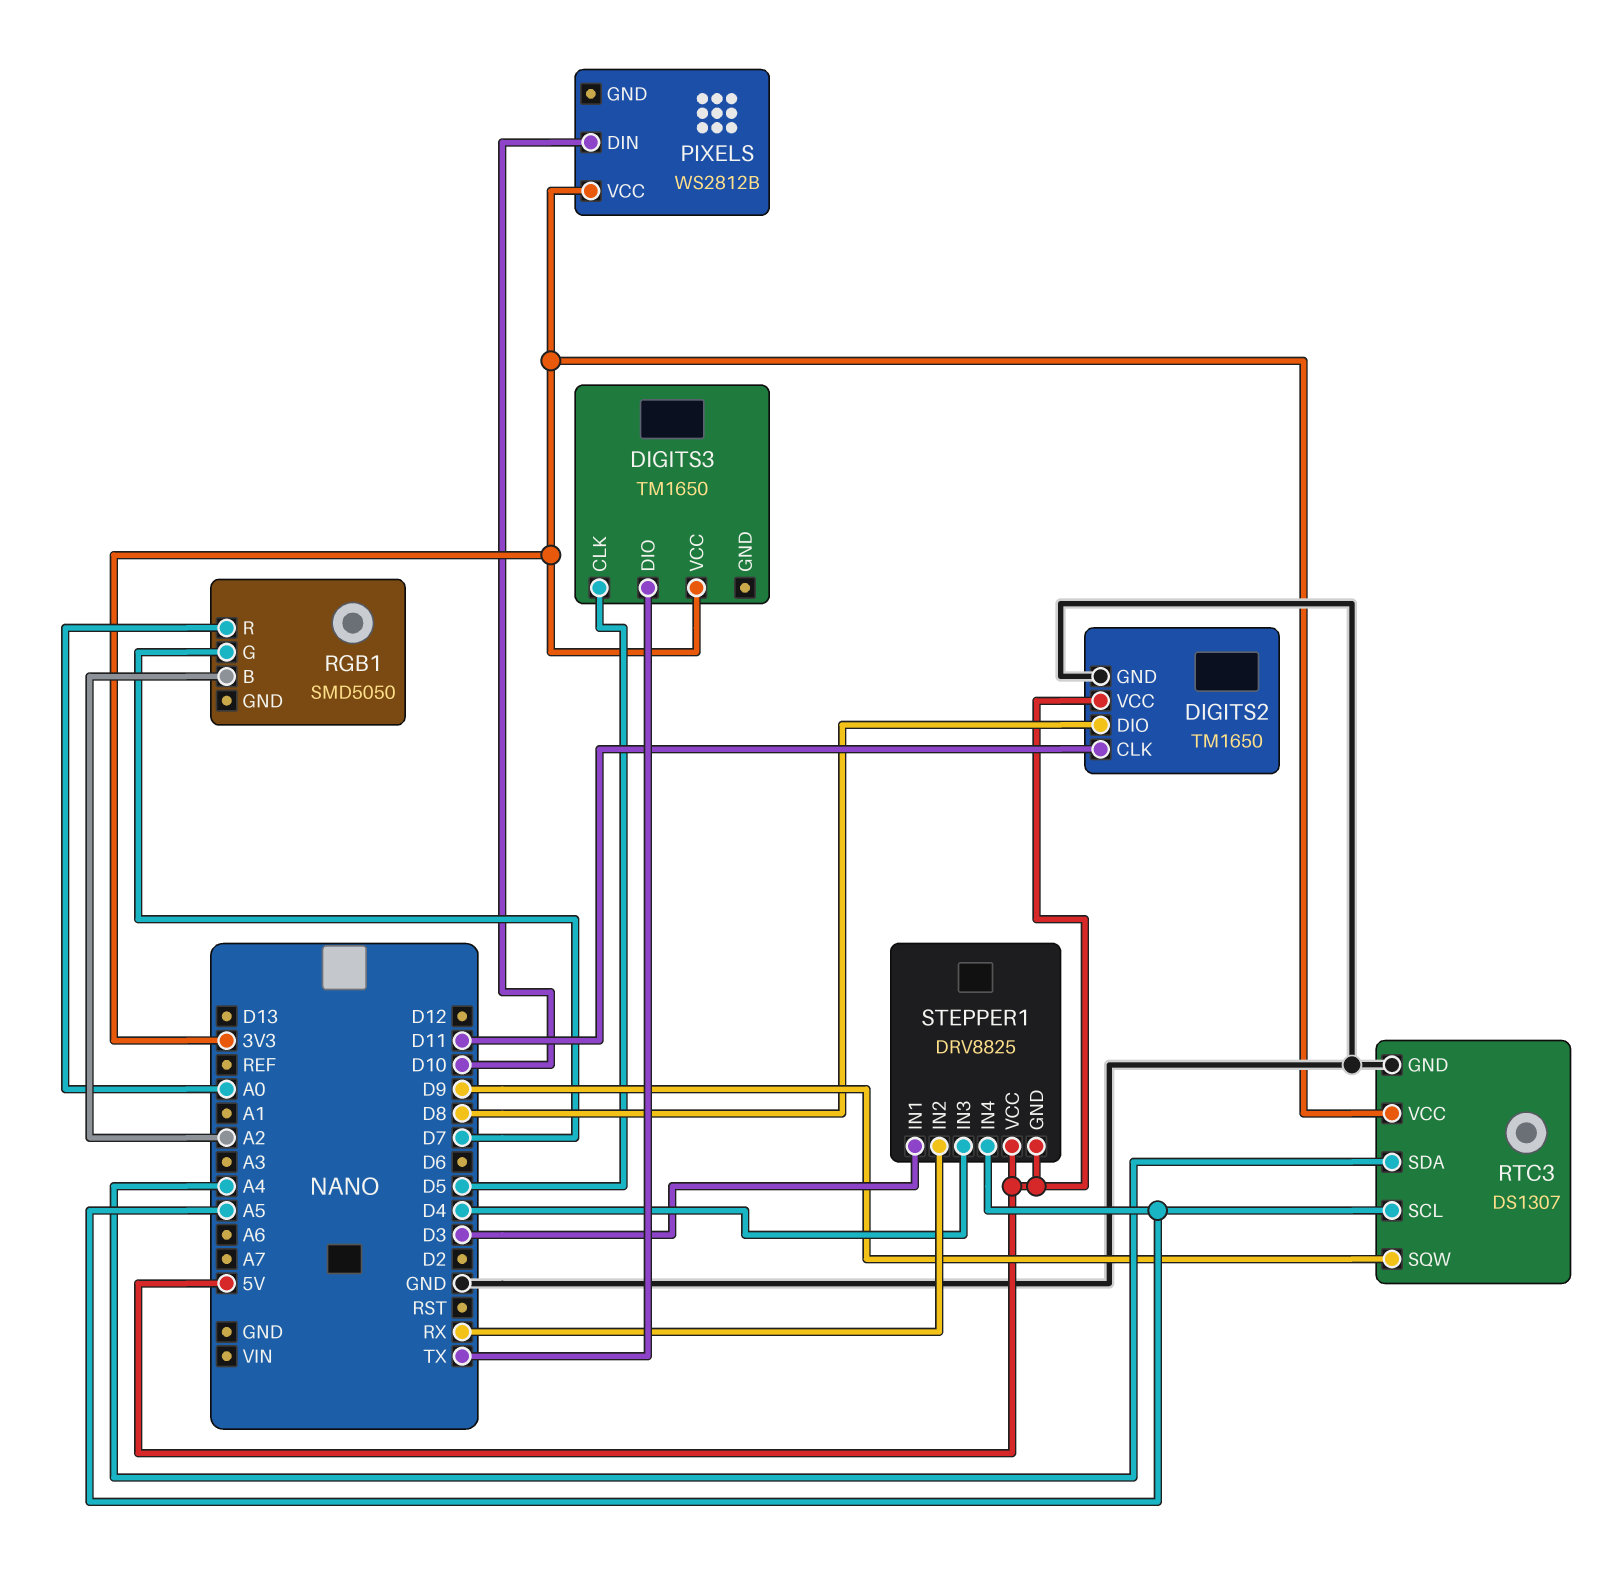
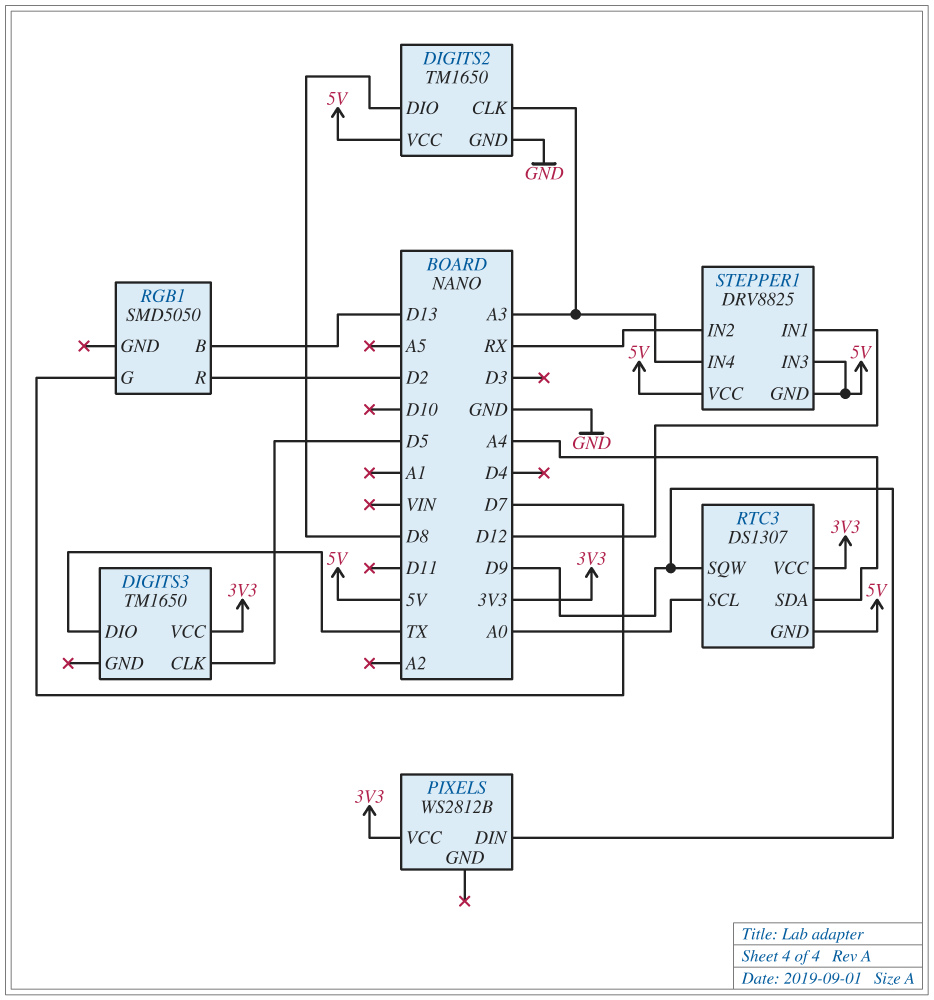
DIGITS2 pin CLK: D11 -> A3
PIXELS pin DIN: D10 -> D9
RGB1 pin B: A2 -> D13
RGB1 pin R: A0 -> D2
RTC3 pin GND: GND -> 5V
RTC3 pin SCL: A5 -> A0
STEPPER1 pin IN1: D3 -> D12
STEPPER1 pin IN3: D4 -> 5V
STEPPER1 pin IN4: A5 -> A3

